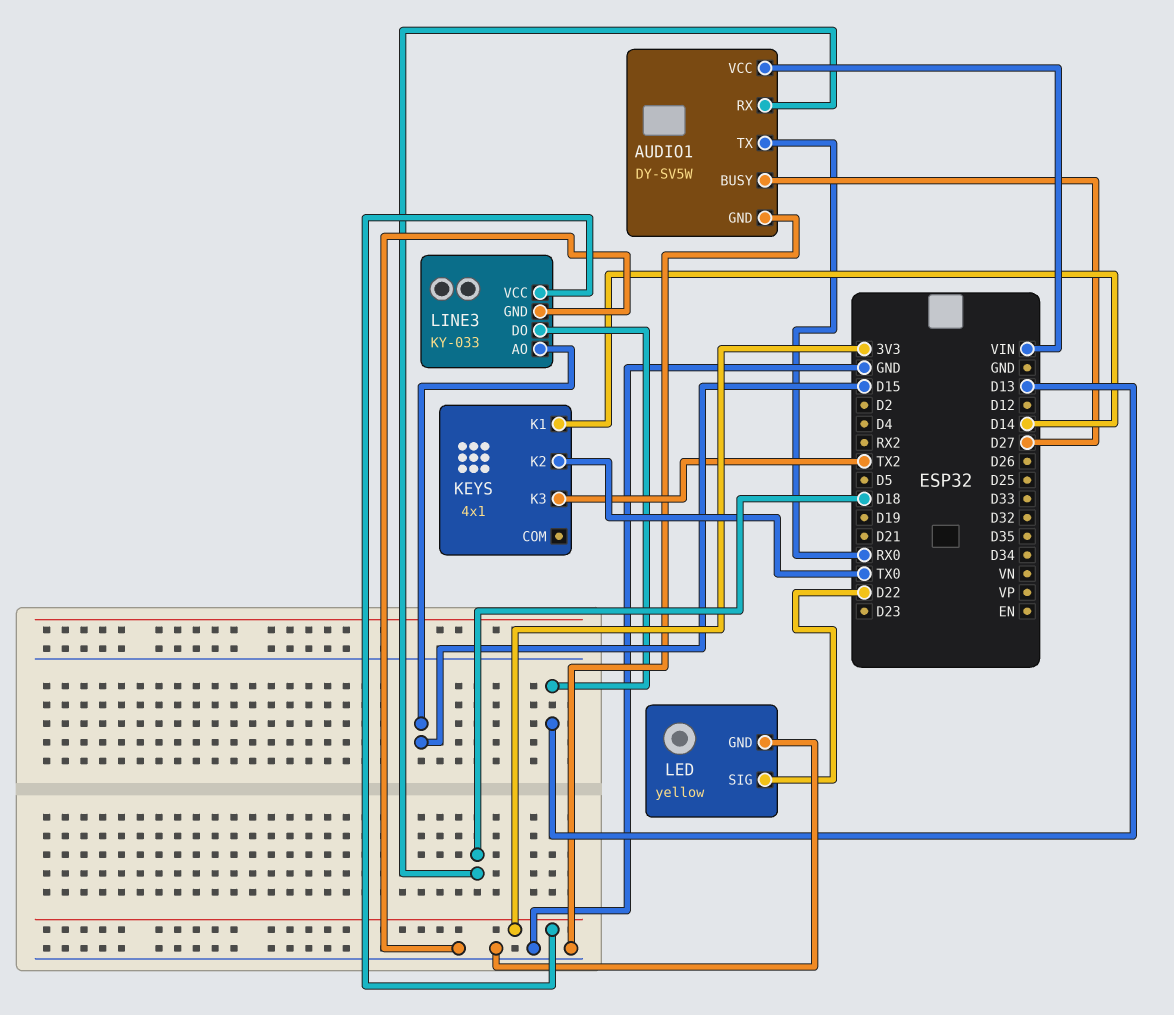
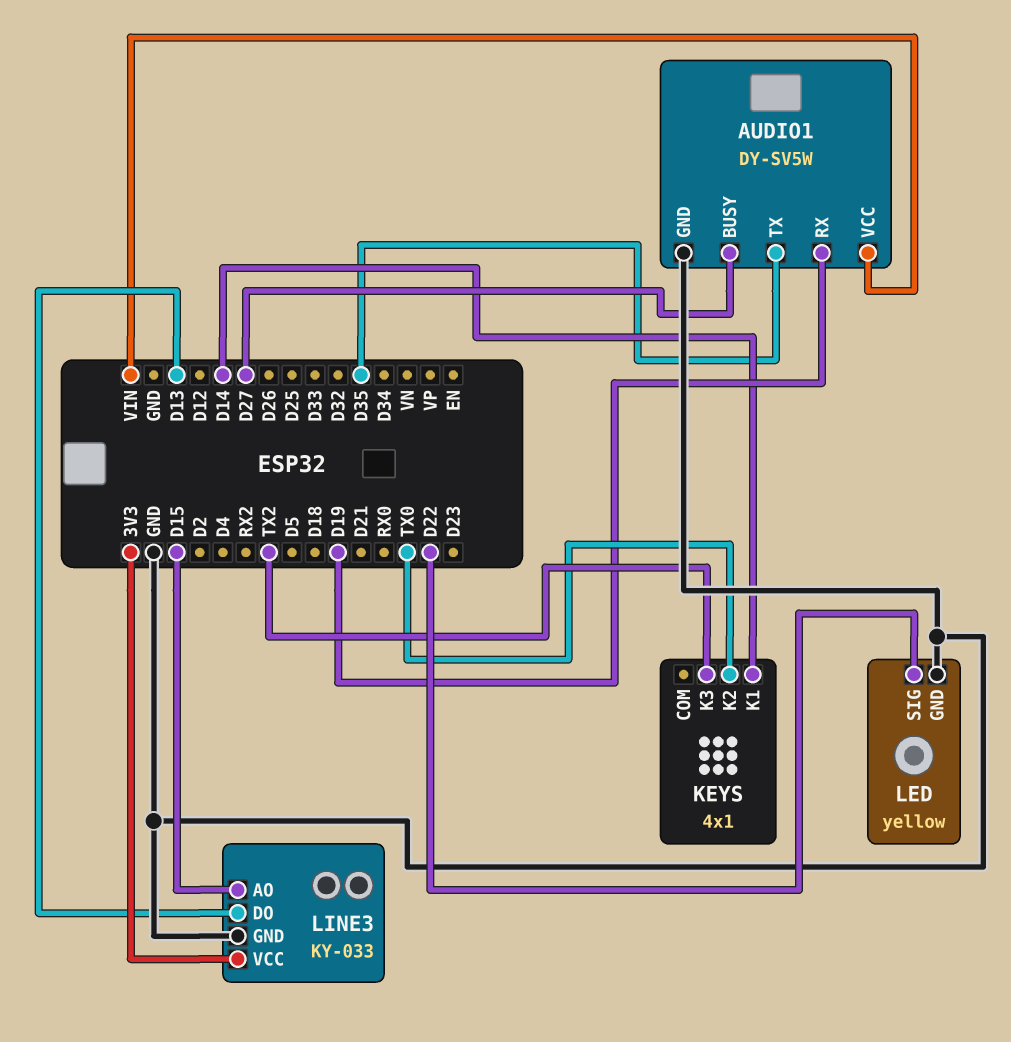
AUDIO1 pin RX: D18 -> D19
AUDIO1 pin TX: RX0 -> D35

